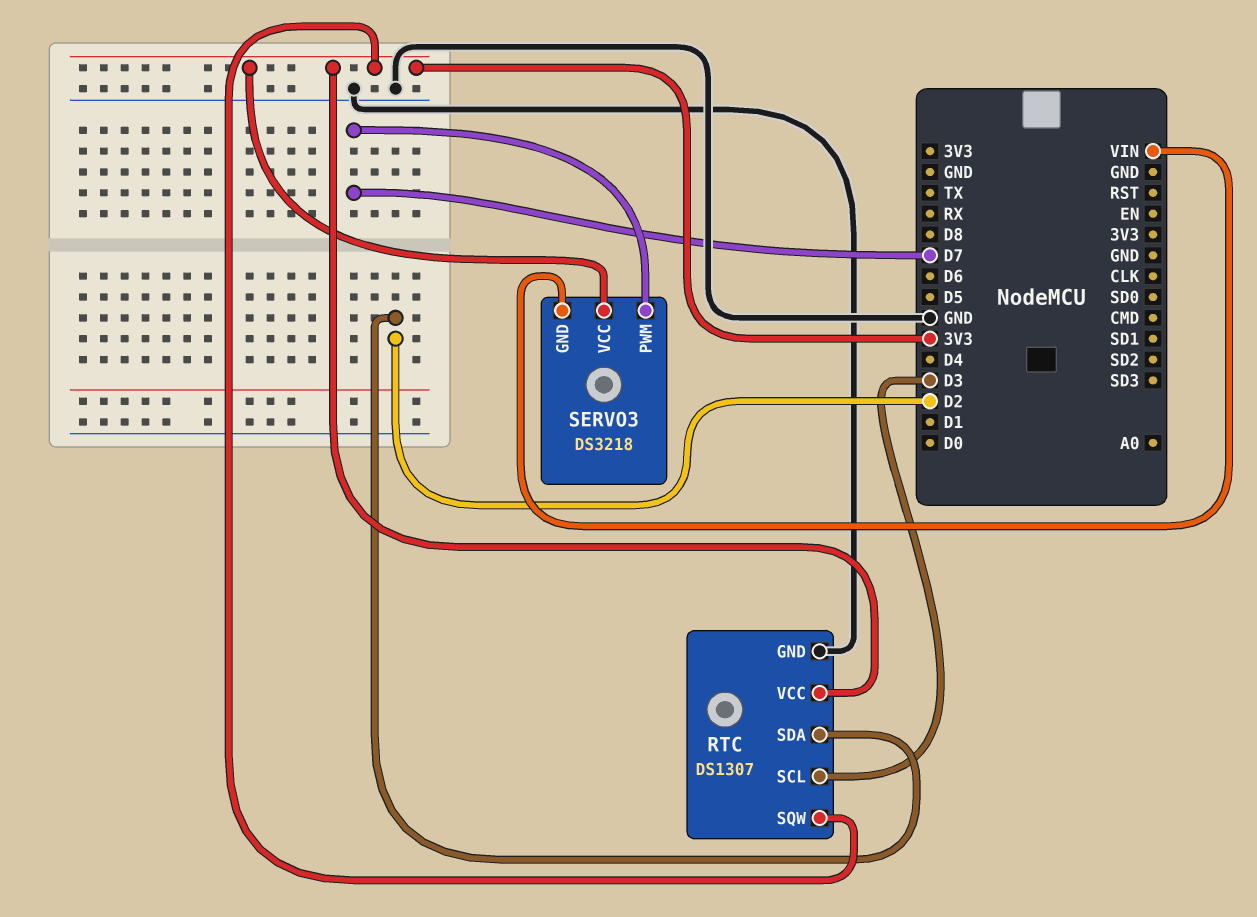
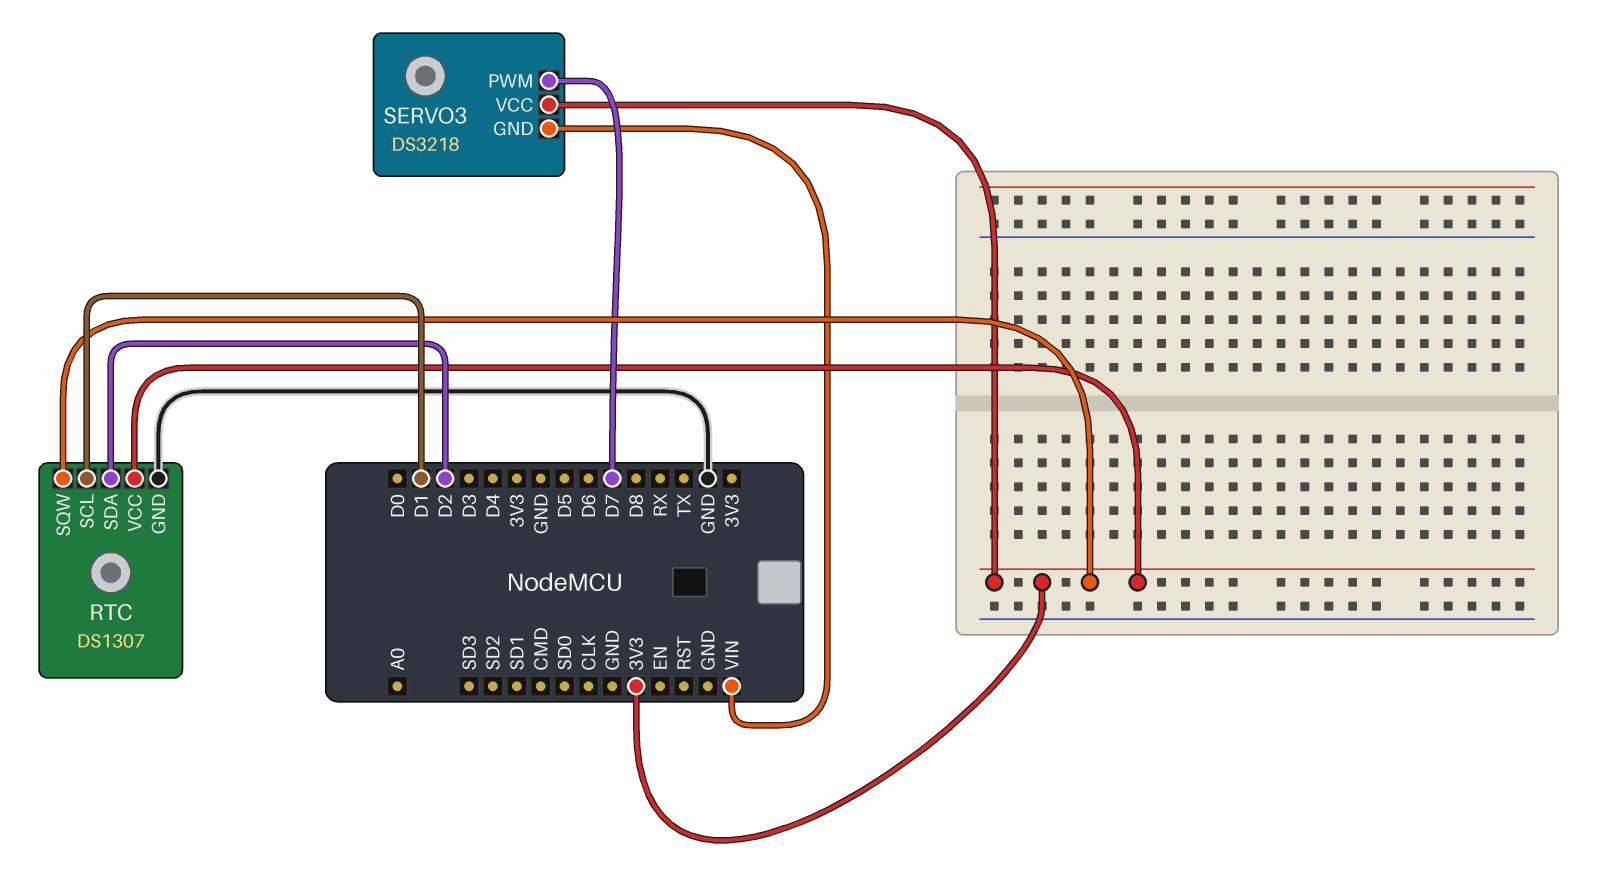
RTC pin SCL: D3 -> D1

